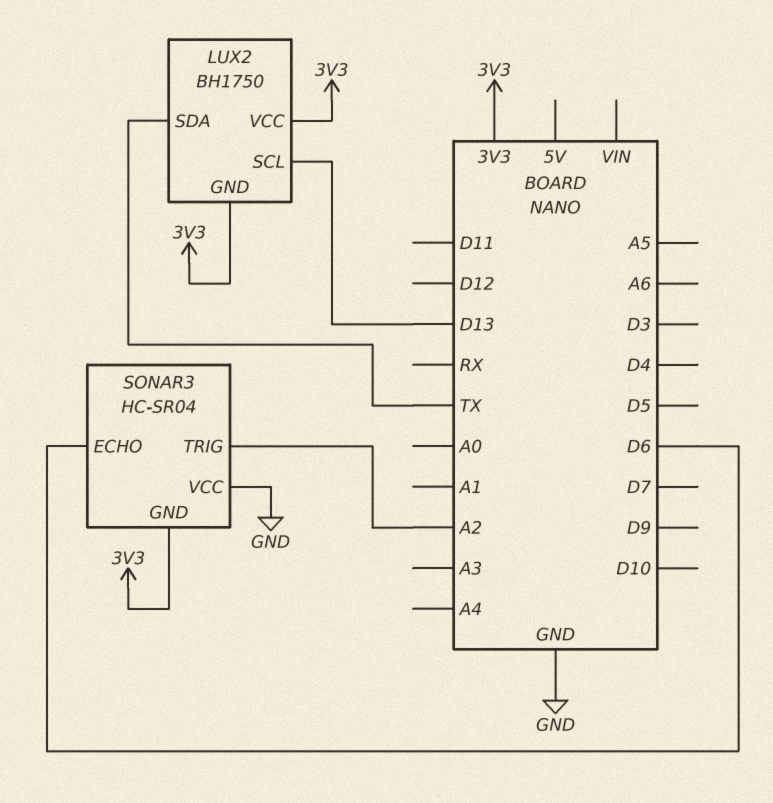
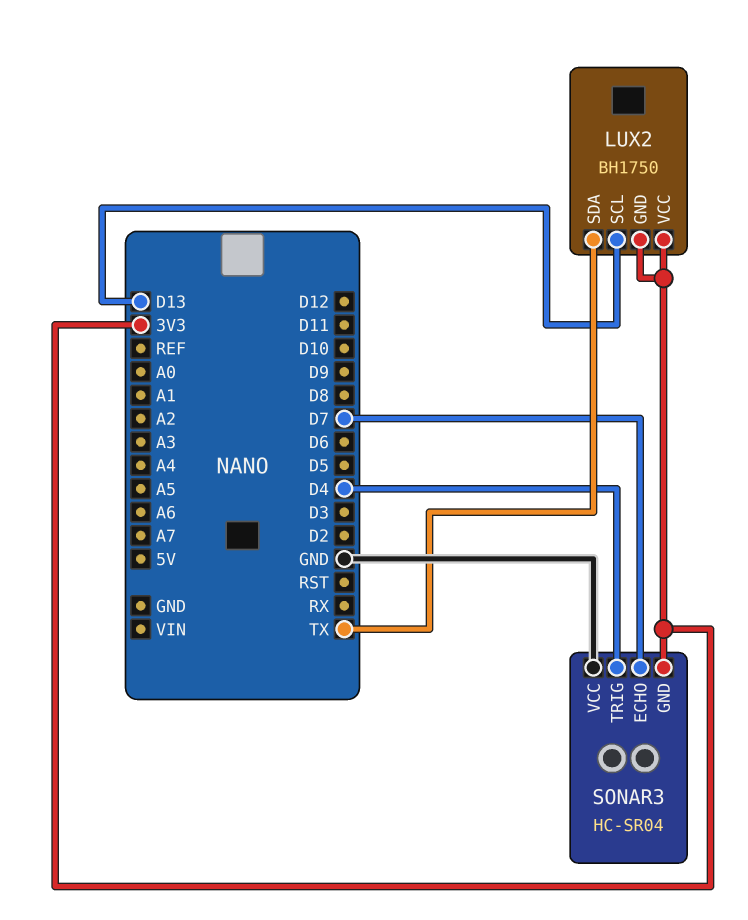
SONAR3 pin ECHO: D6 -> D7
SONAR3 pin TRIG: A2 -> D4

